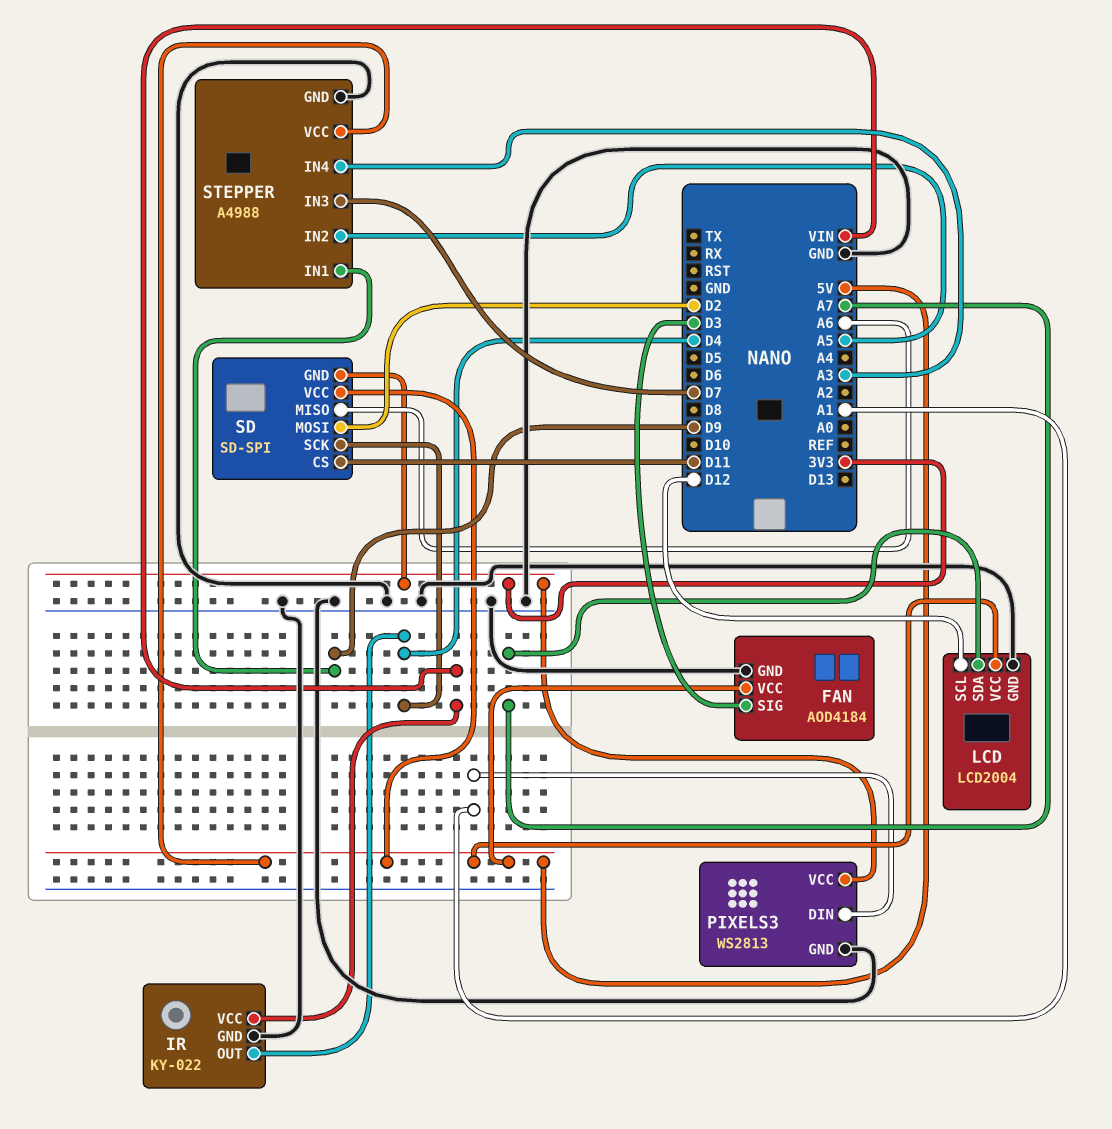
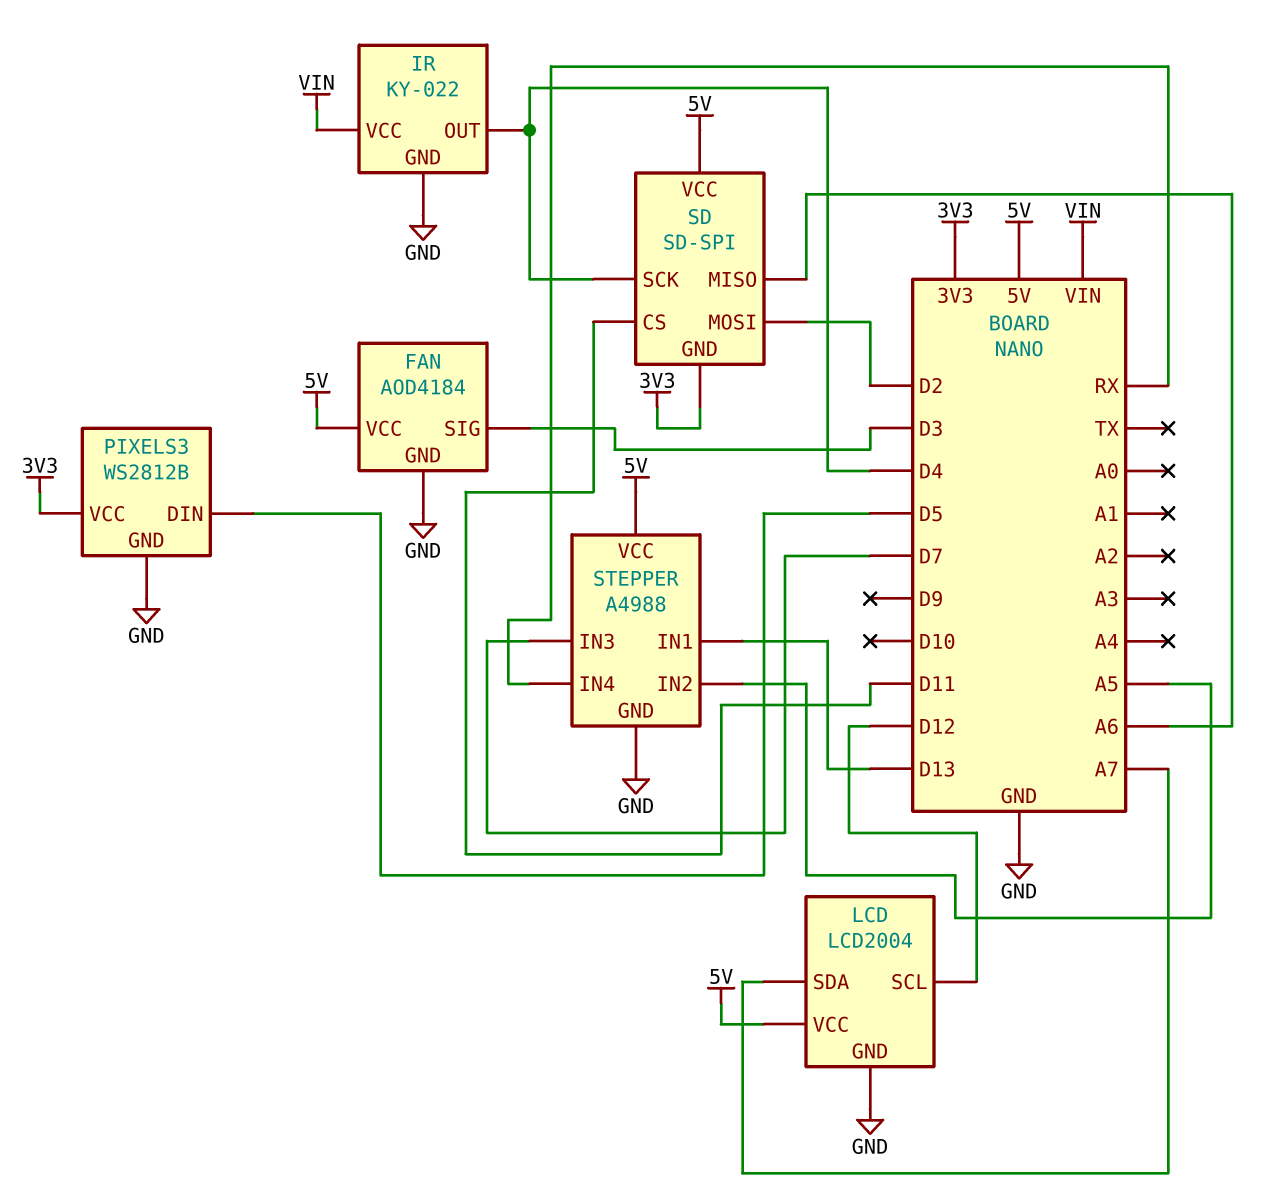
PIXELS3: WS2813 -> WS2812B
PIXELS3 pin DIN: A1 -> D5
STEPPER pin IN1: D9 -> D13
STEPPER pin IN4: A3 -> RX

